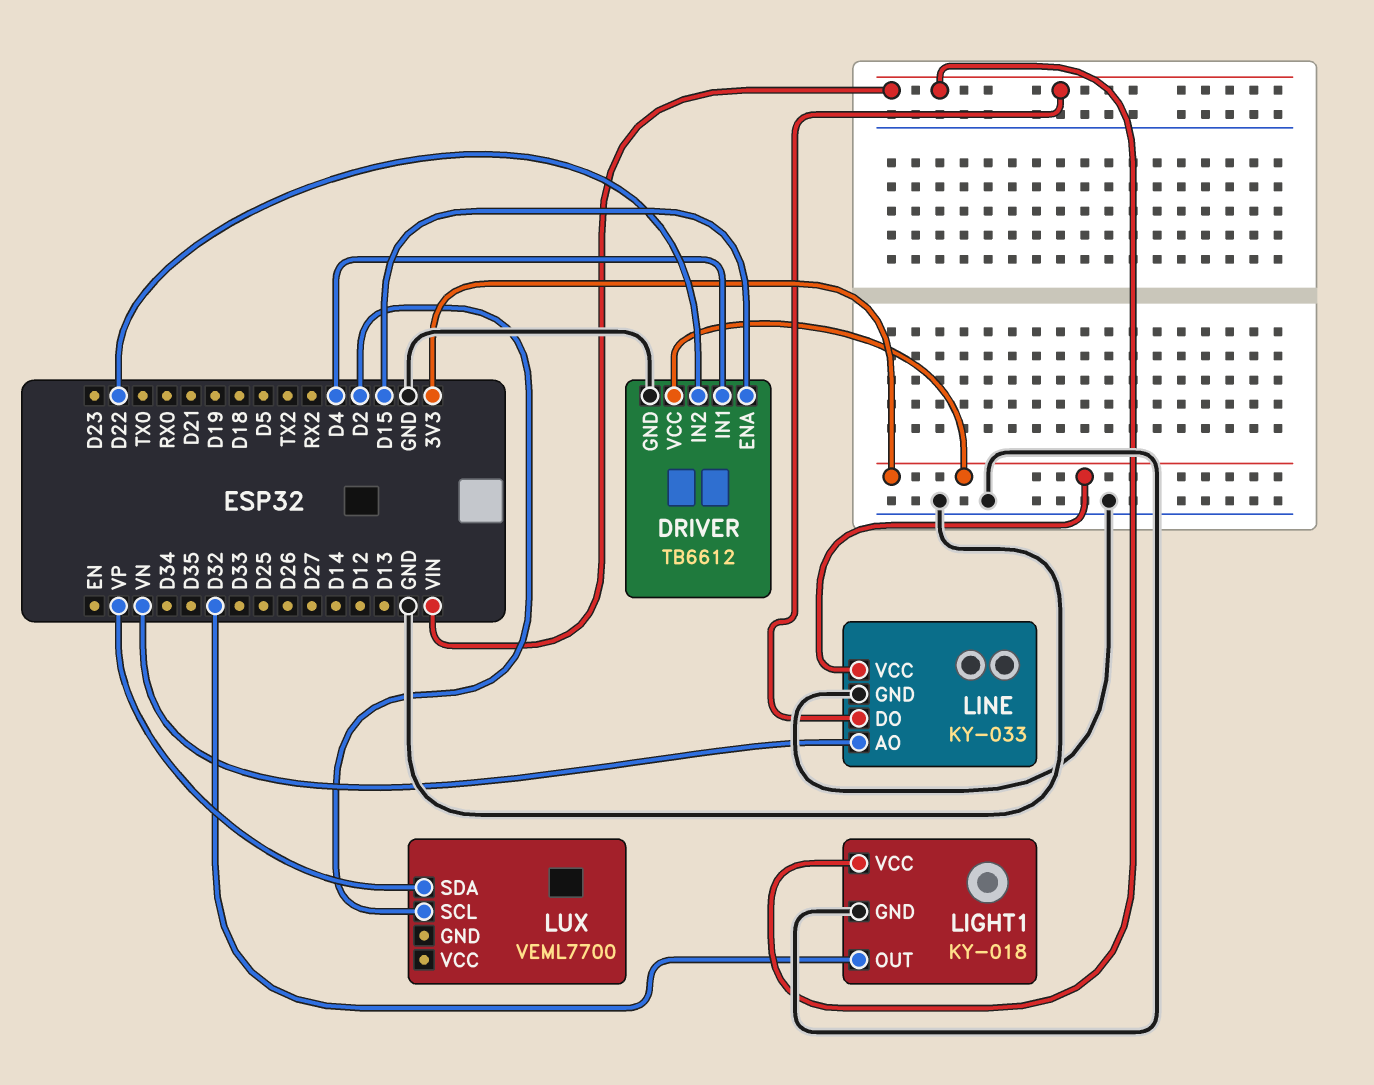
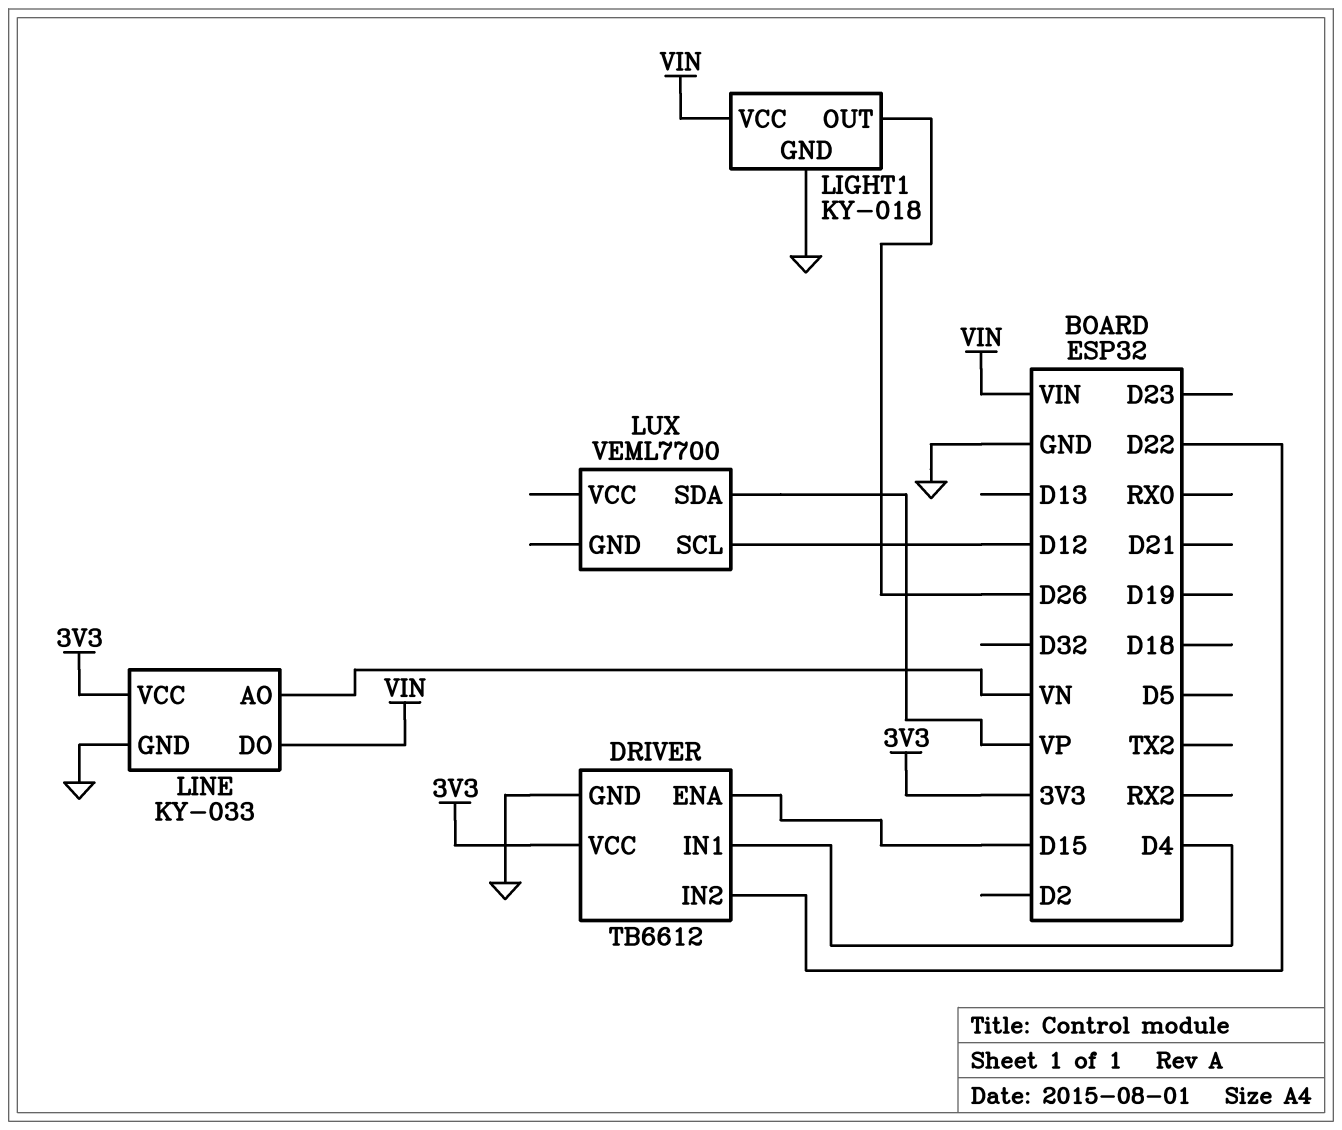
LIGHT1 pin OUT: D32 -> D26
LUX pin SCL: D2 -> D12

